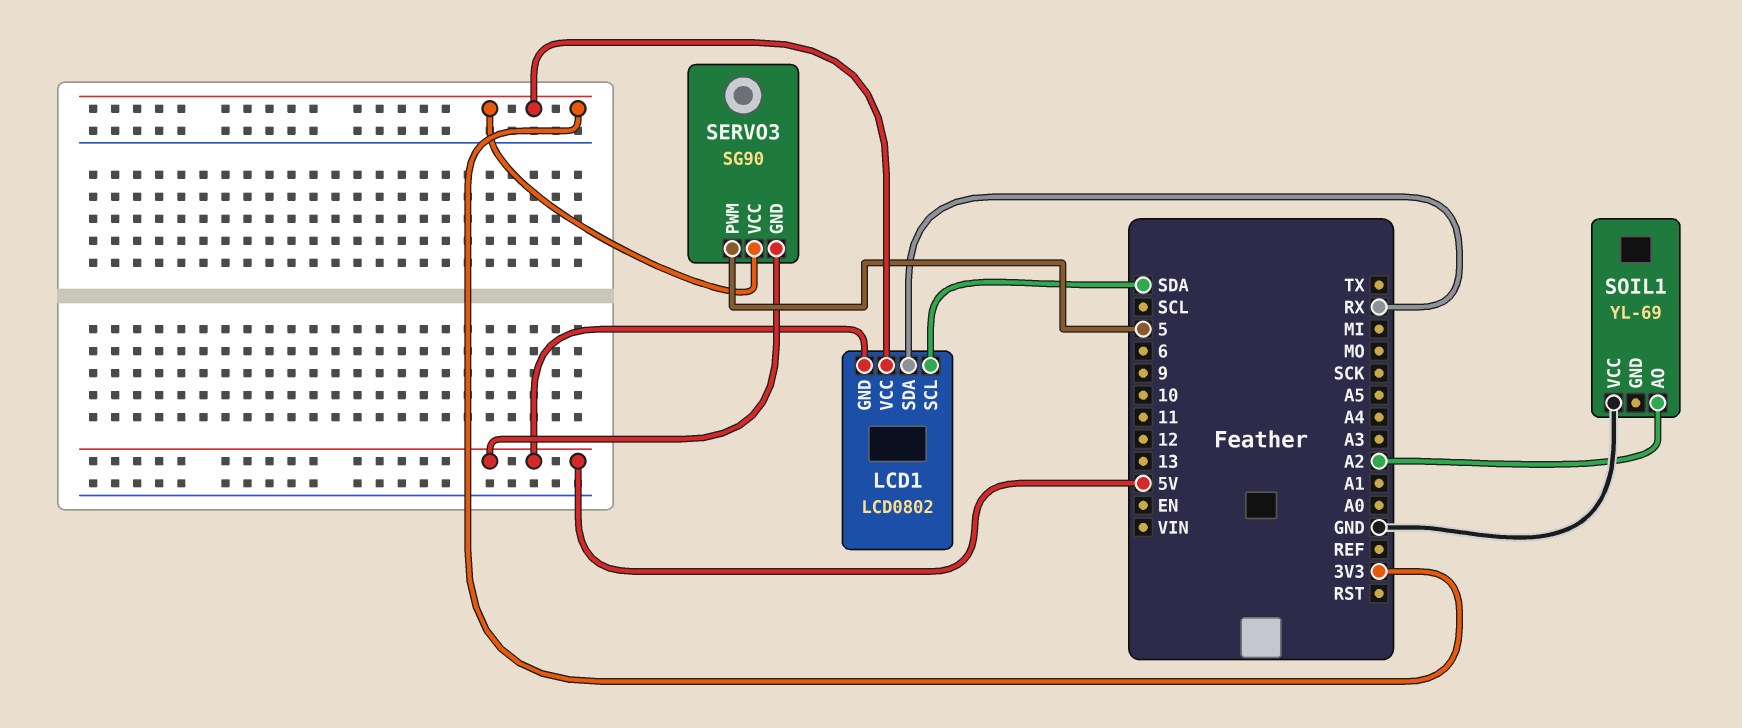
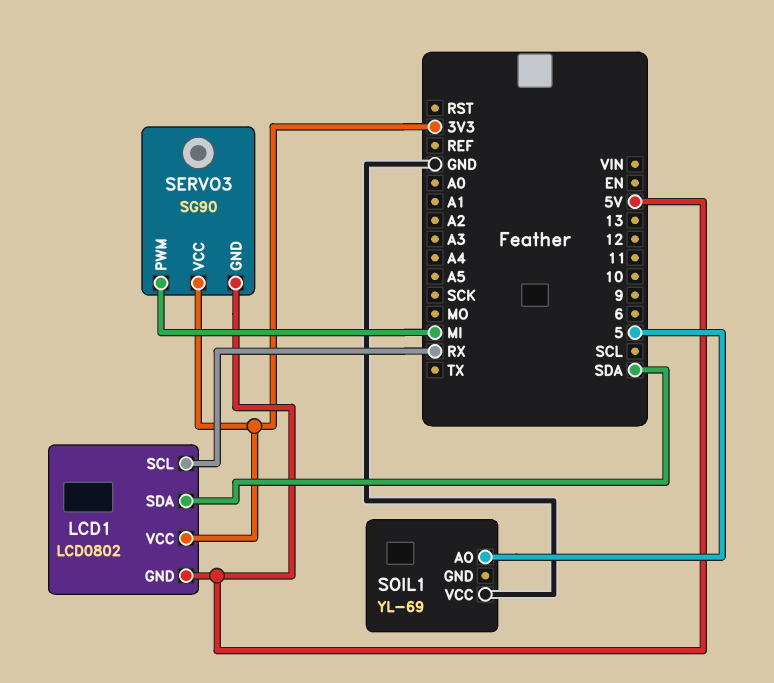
LCD1 pin SCL: SDA -> RX
LCD1 pin SDA: RX -> SDA
SERVO3 pin PWM: 5 -> MI
SOIL1 pin AO: A2 -> 5

